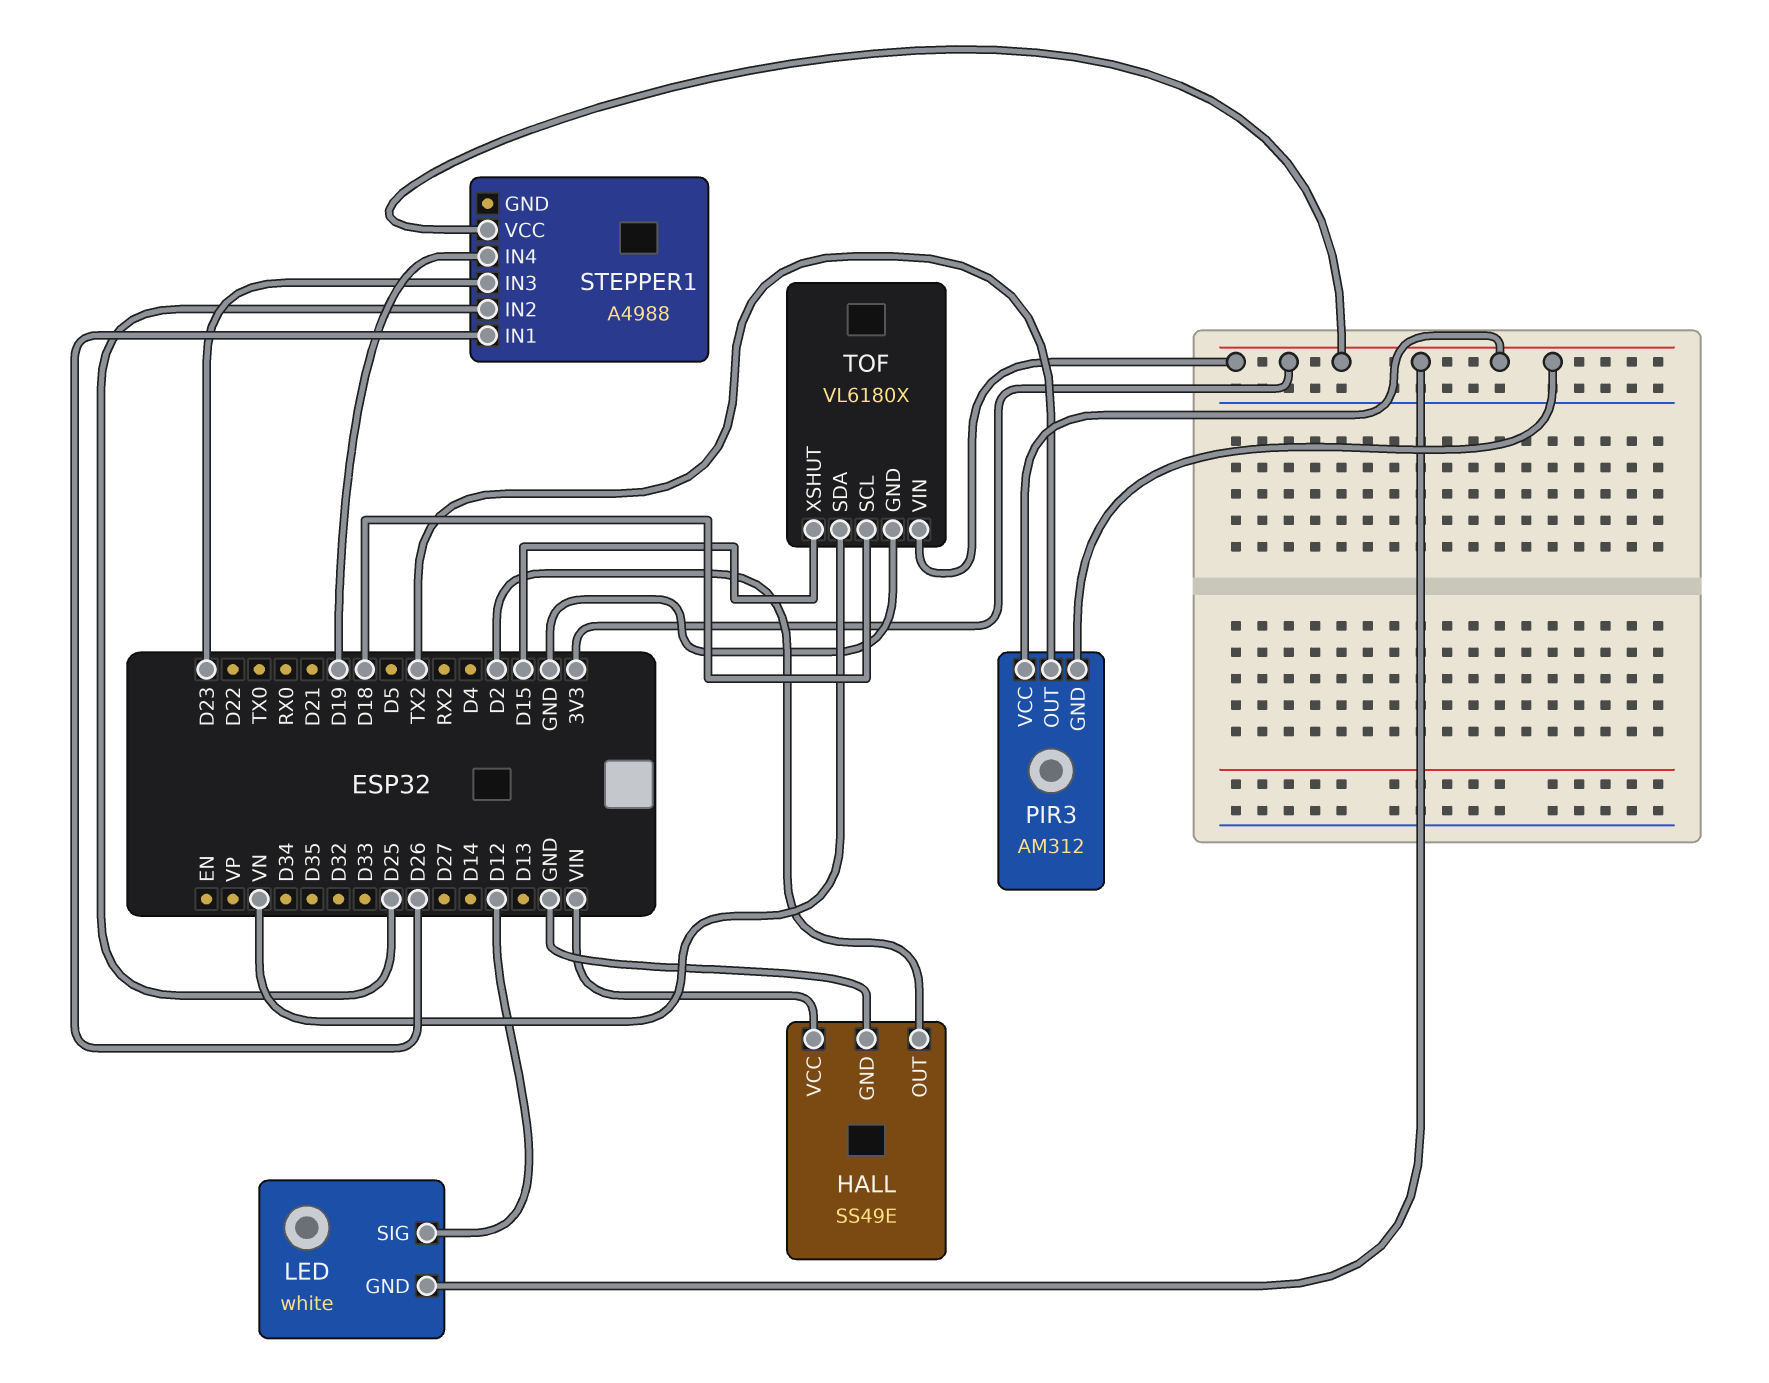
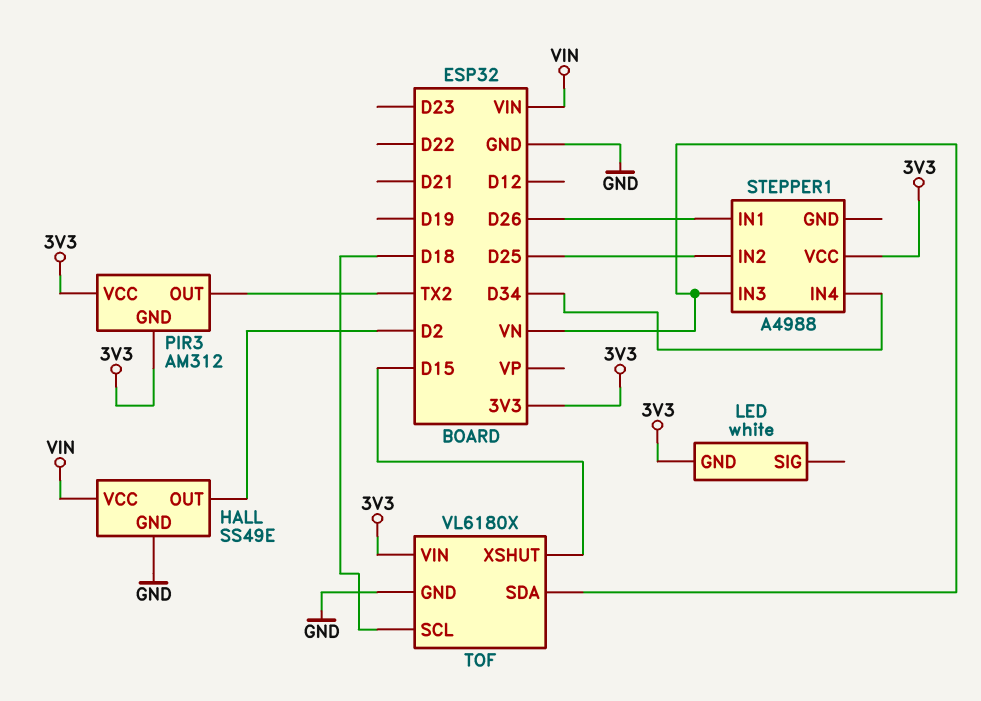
LED pin SIG: D12 -> none
STEPPER1 pin IN3: D23 -> VN
STEPPER1 pin IN4: D19 -> D34

